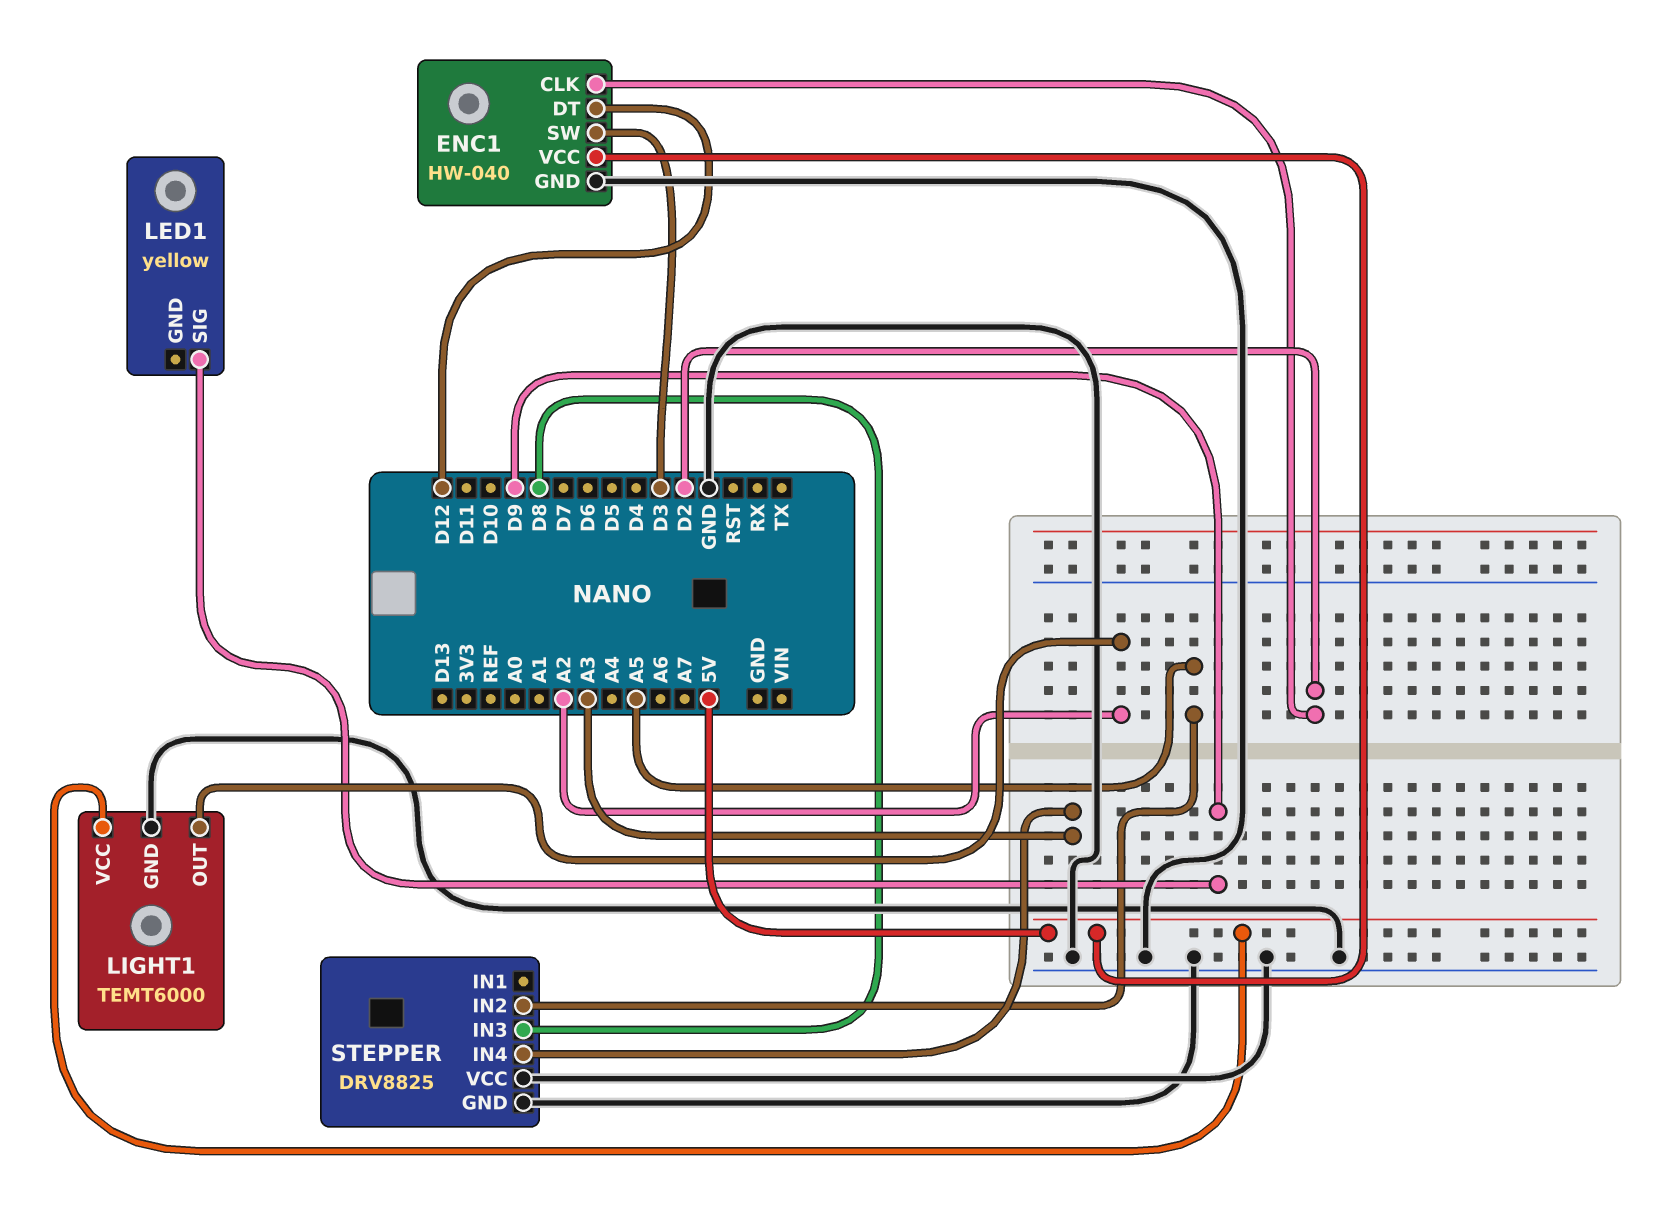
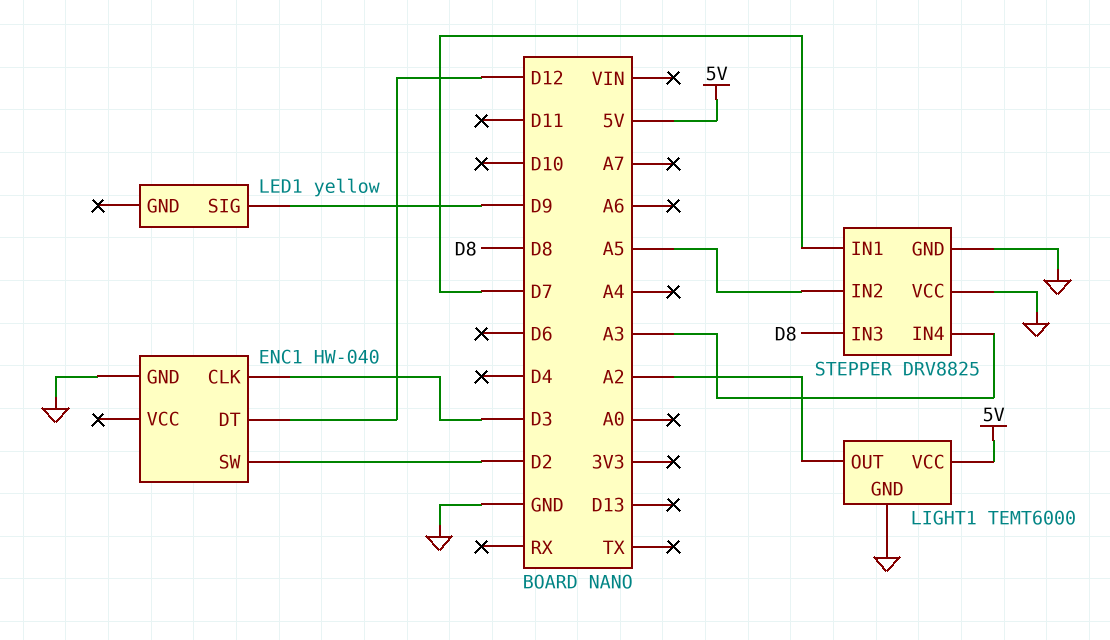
ENC1 pin CLK: D2 -> D3
ENC1 pin SW: D3 -> D2
ENC1 pin VCC: 5V -> none
STEPPER pin IN1: none -> D7

